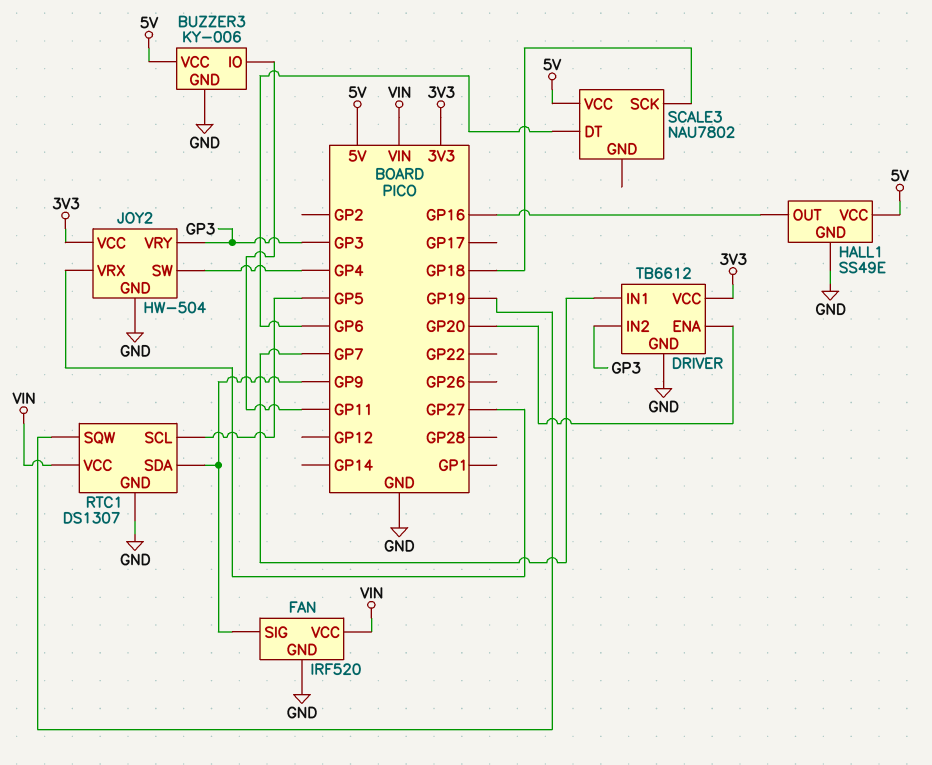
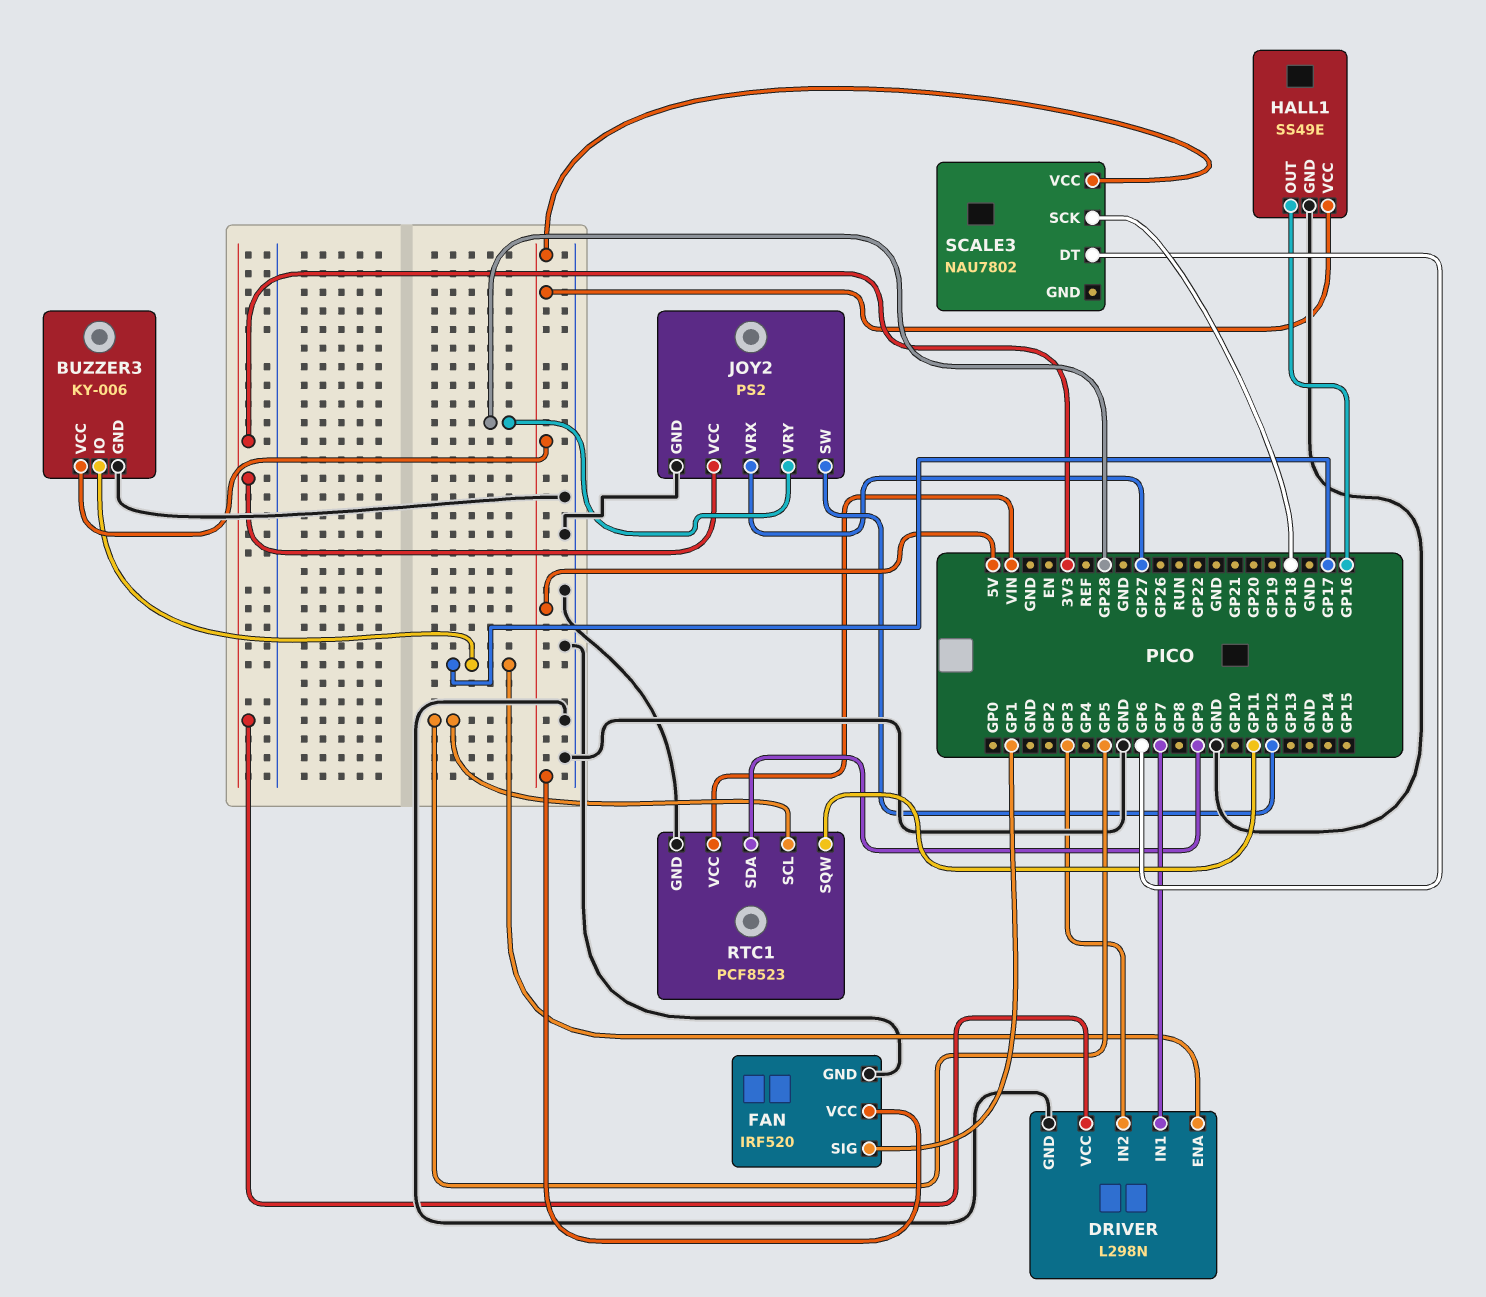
BUZZER3 pin IO: GP11 -> GP17
DRIVER: TB6612 -> L298N
DRIVER pin ENA: GP20 -> GP17
FAN pin SIG: GP9 -> GP1
FAN pin VCC: VIN -> 5V
JOY2: HW-504 -> PS2
JOY2 pin SW: GP4 -> GP12
JOY2 pin VRY: GP3 -> GP28
RTC1: DS1307 -> PCF8523
RTC1 pin SQW: GP19 -> GP11

